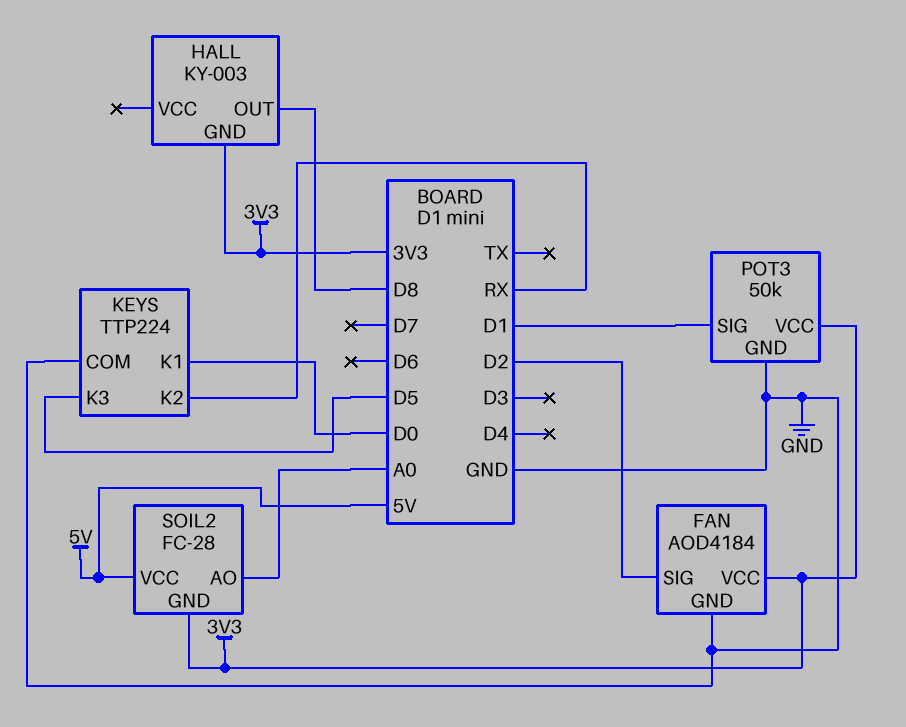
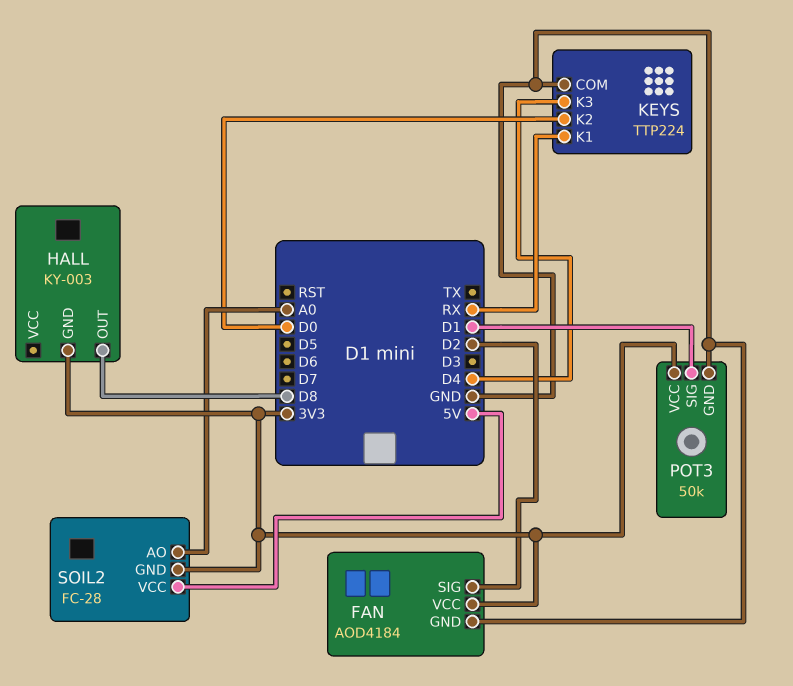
KEYS pin K1: D0 -> RX
KEYS pin K2: RX -> D0
KEYS pin K3: D5 -> D4

